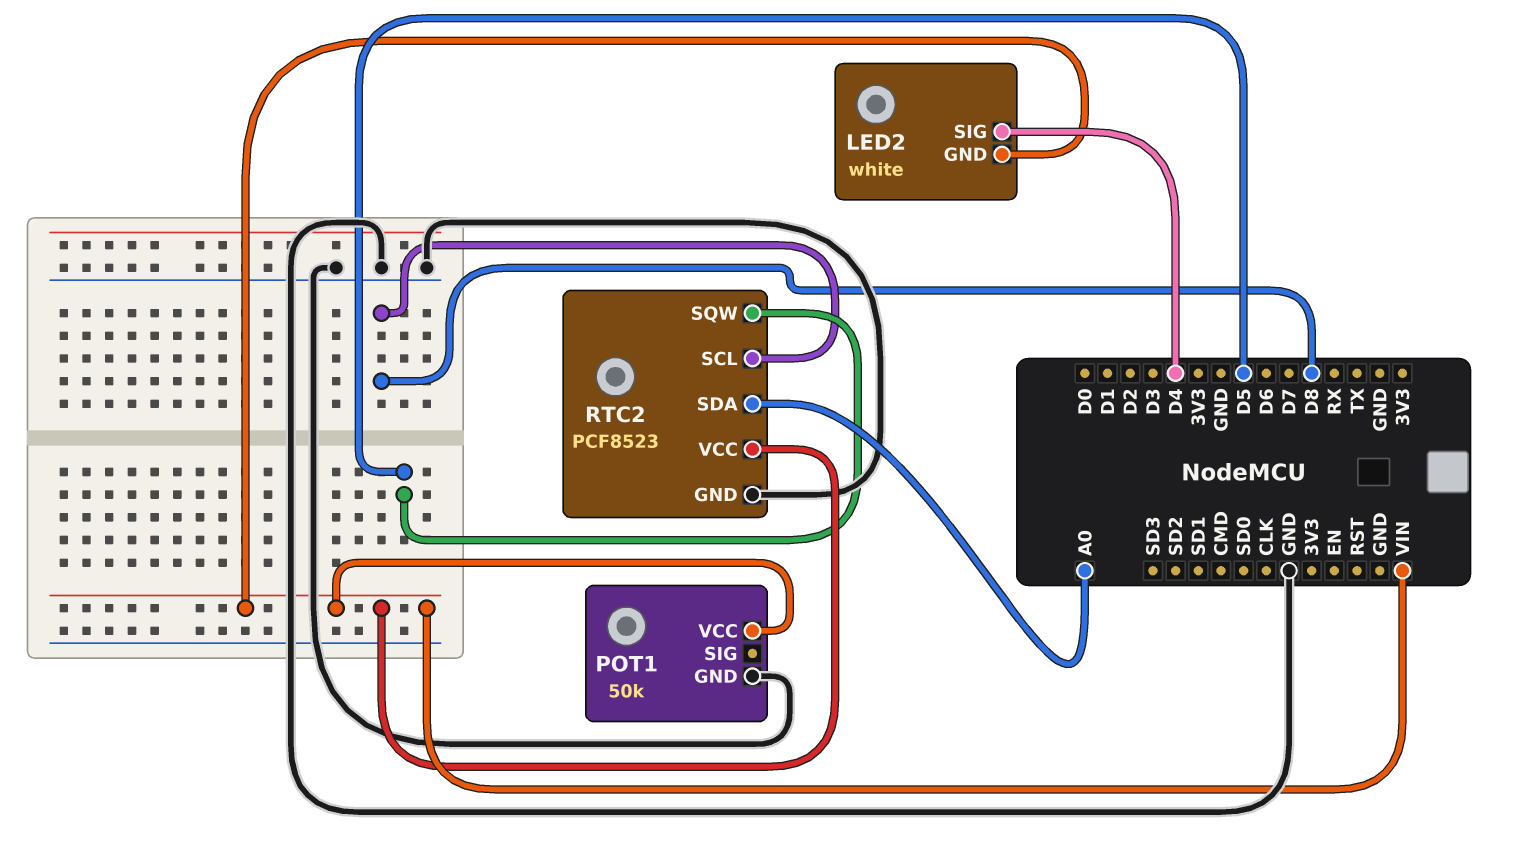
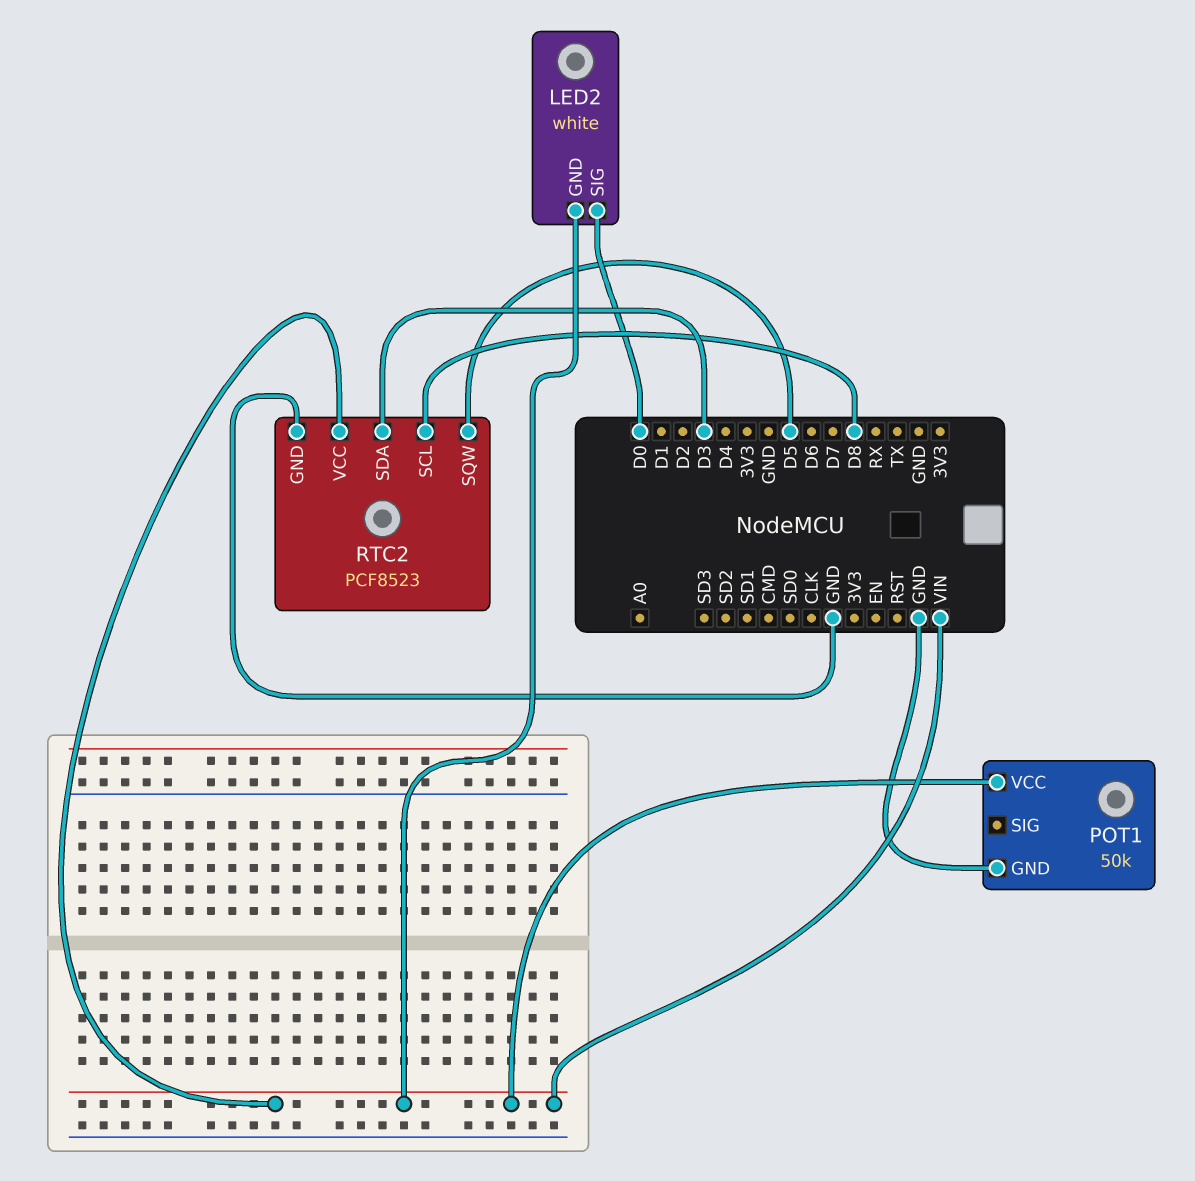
LED2 pin SIG: D4 -> D0
RTC2 pin SDA: A0 -> D3

